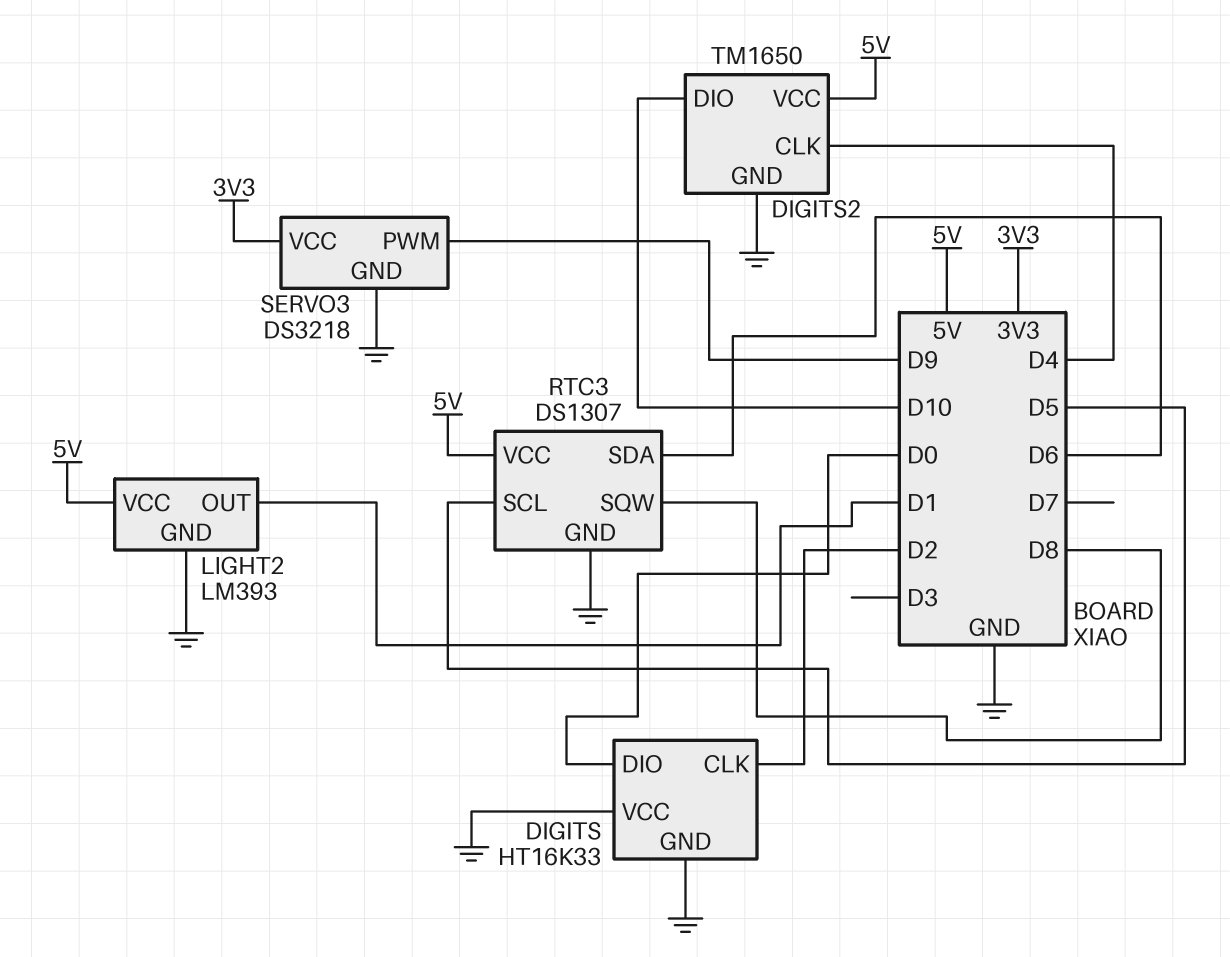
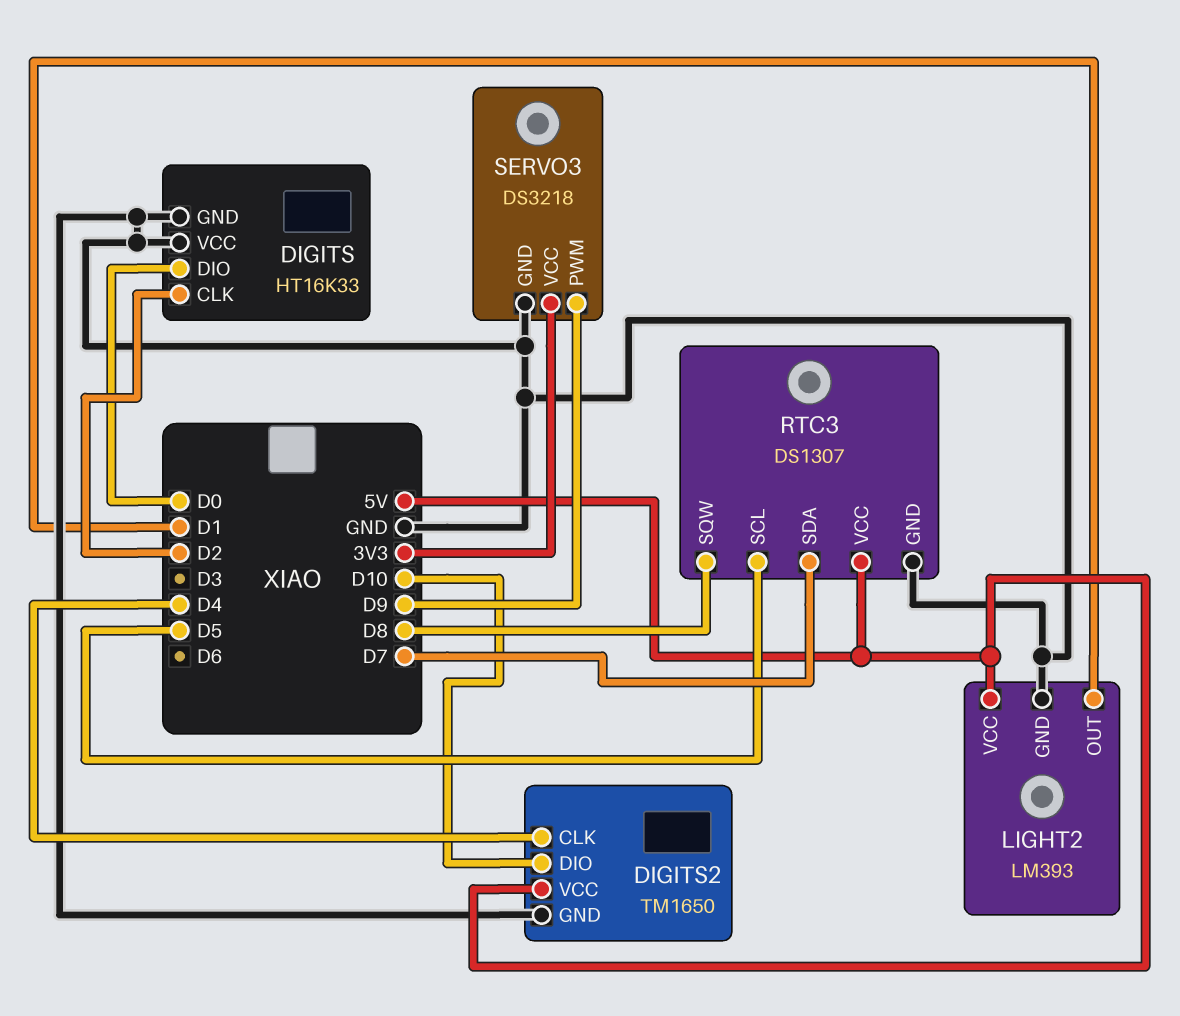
RTC3 pin SDA: D6 -> D7

